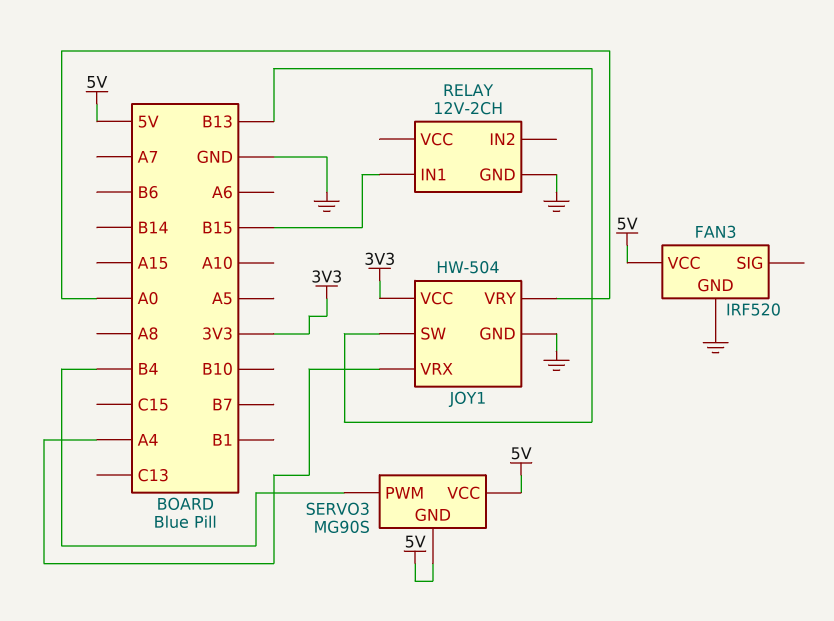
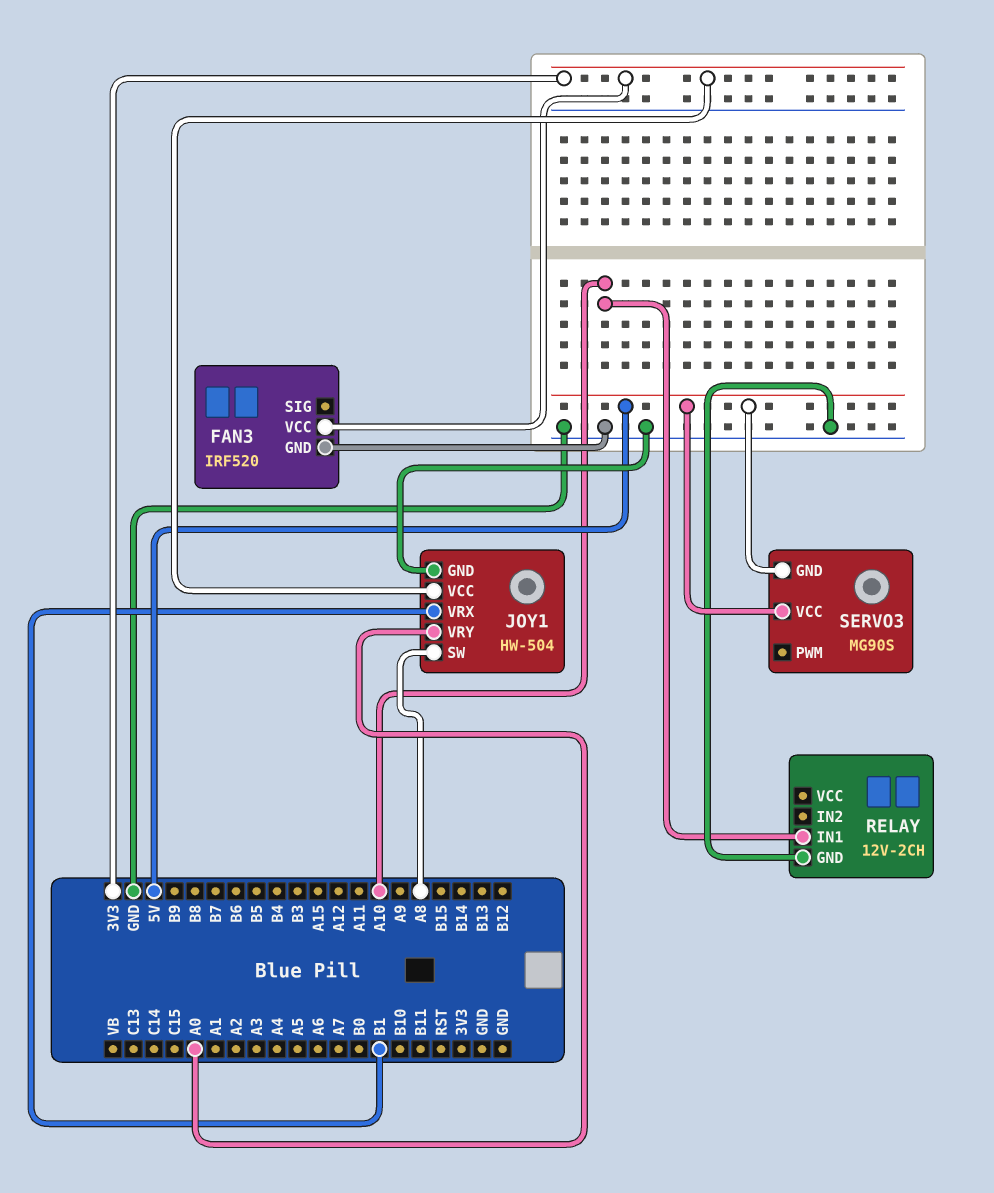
FAN3 pin VCC: 5V -> 3V3
JOY1 pin SW: B13 -> A8
JOY1 pin VRX: A4 -> B1
RELAY pin IN1: B15 -> A10
SERVO3 pin PWM: B4 -> none

